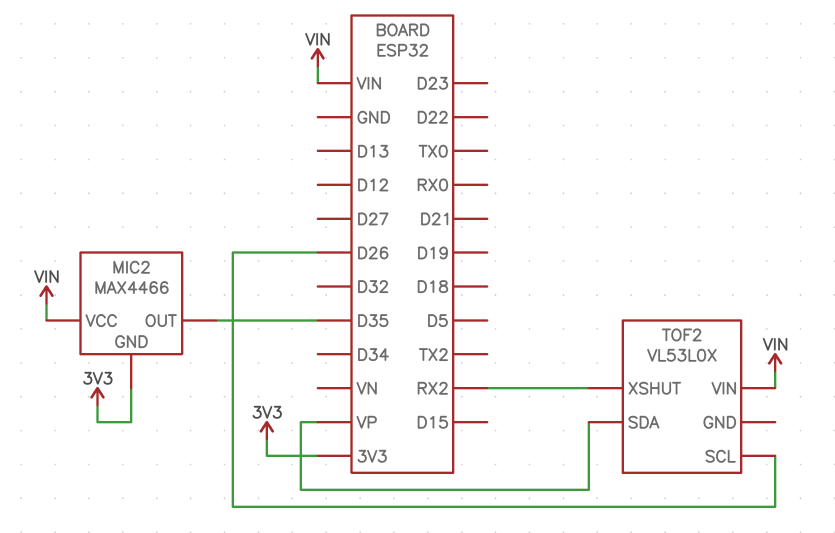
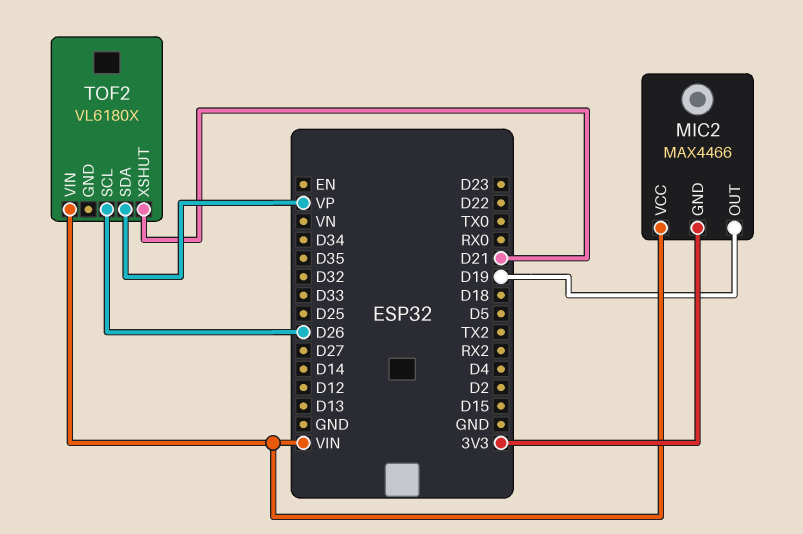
MIC2 pin OUT: D35 -> D19
TOF2: VL53L0X -> VL6180X
TOF2 pin XSHUT: RX2 -> D21

